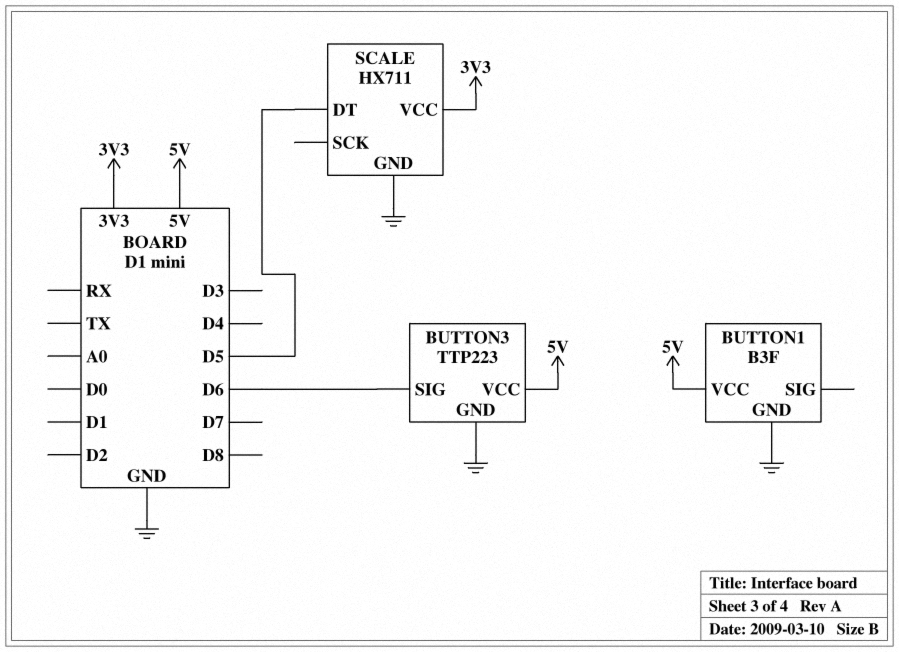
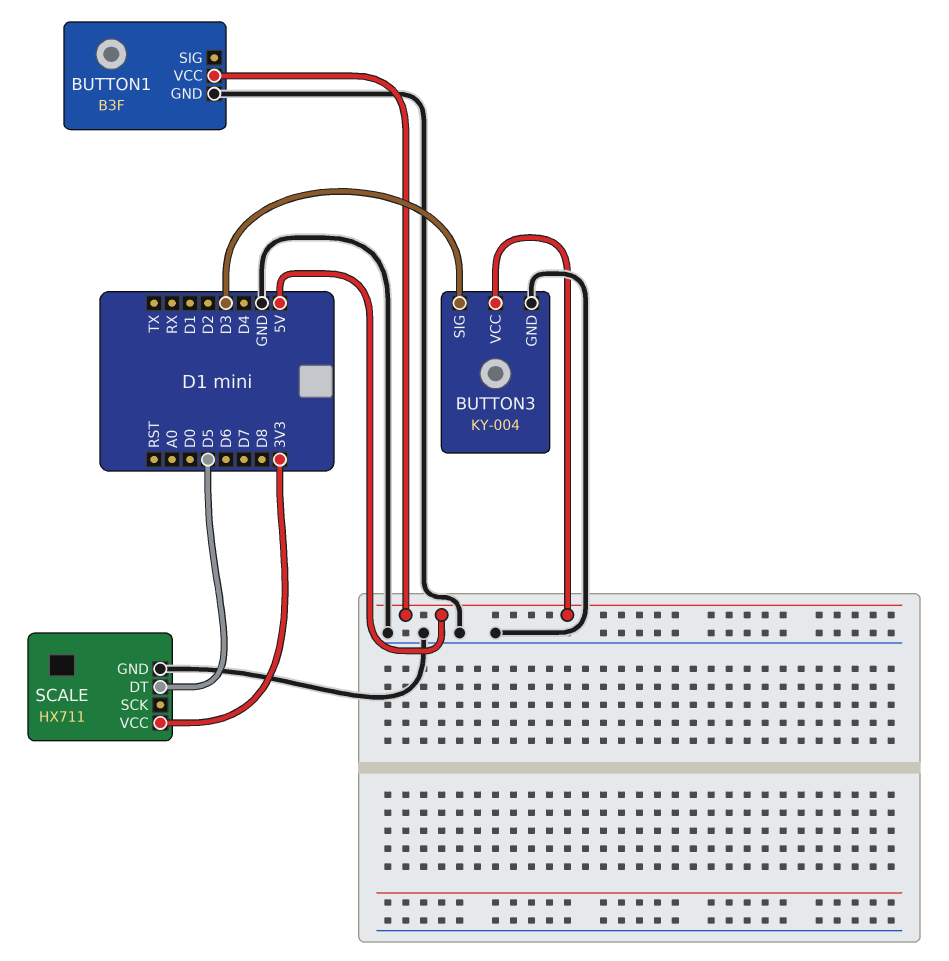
BUTTON3: TTP223 -> KY-004
BUTTON3 pin SIG: D6 -> D3

